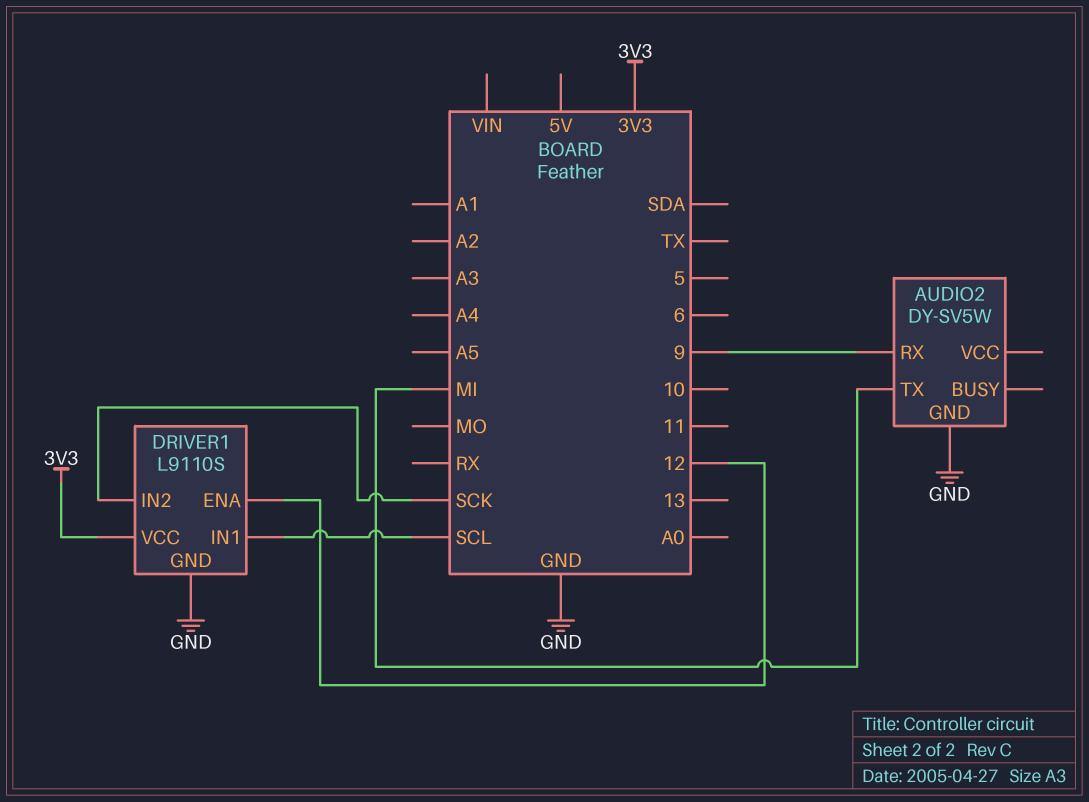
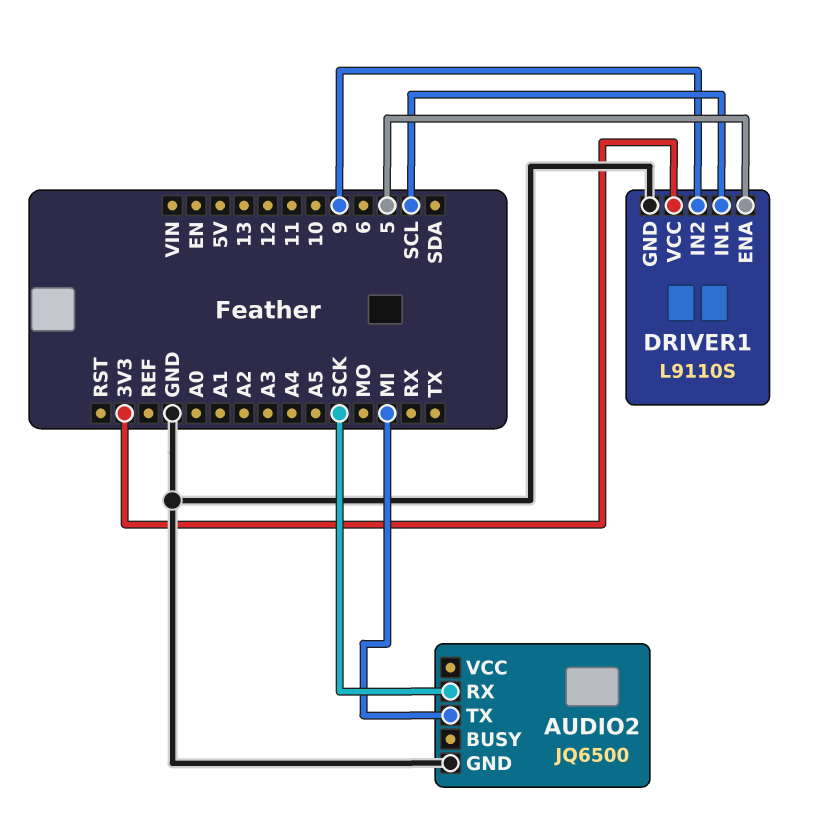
AUDIO2: DY-SV5W -> JQ6500
AUDIO2 pin RX: 9 -> SCK
DRIVER1 pin ENA: 12 -> 5
DRIVER1 pin IN2: SCK -> 9

